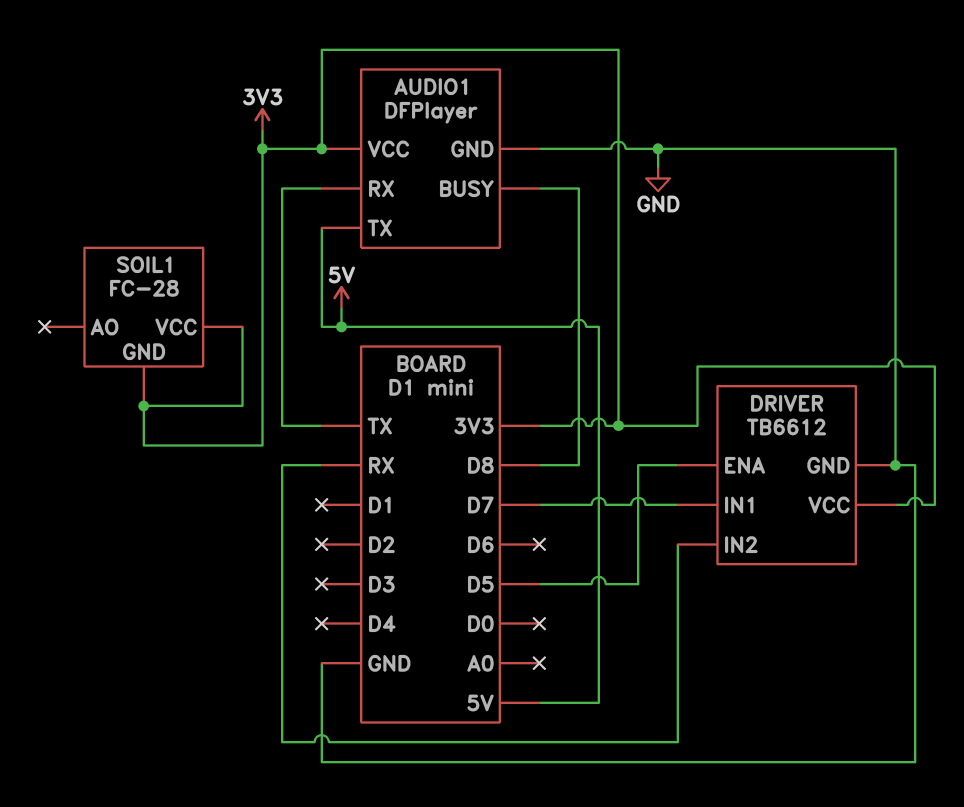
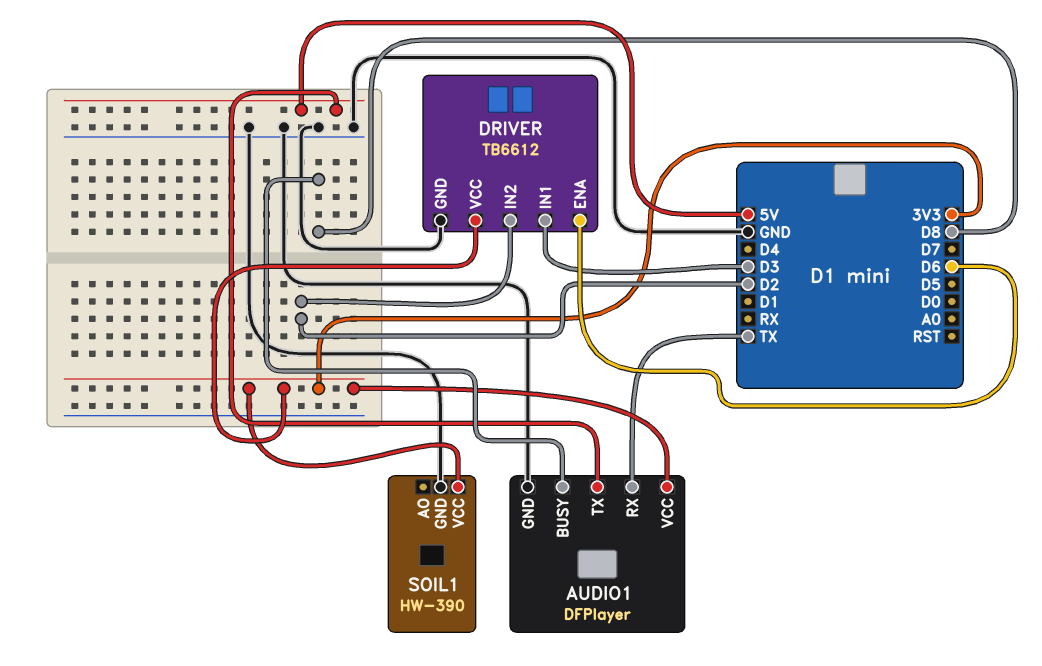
DRIVER pin ENA: D5 -> D6
DRIVER pin IN1: D7 -> D3
DRIVER pin IN2: RX -> D2
SOIL1: FC-28 -> HW-390
SOIL1 pin GND: 3V3 -> GND

